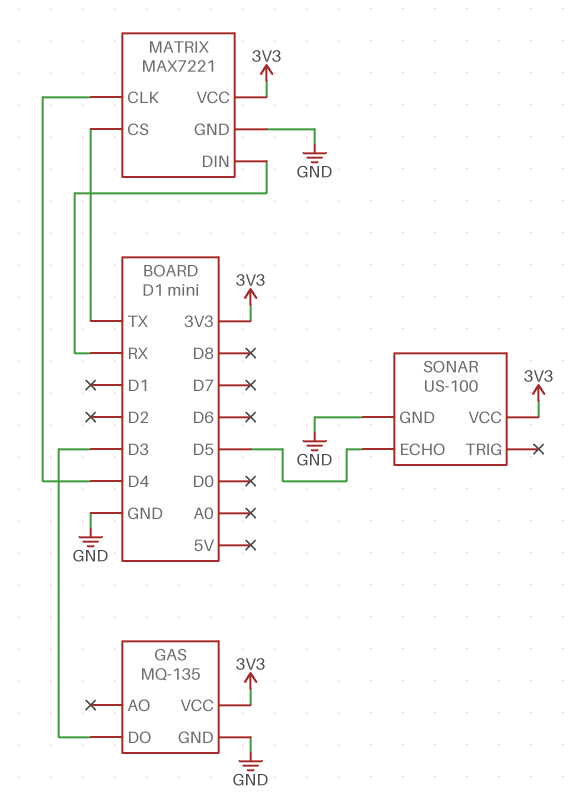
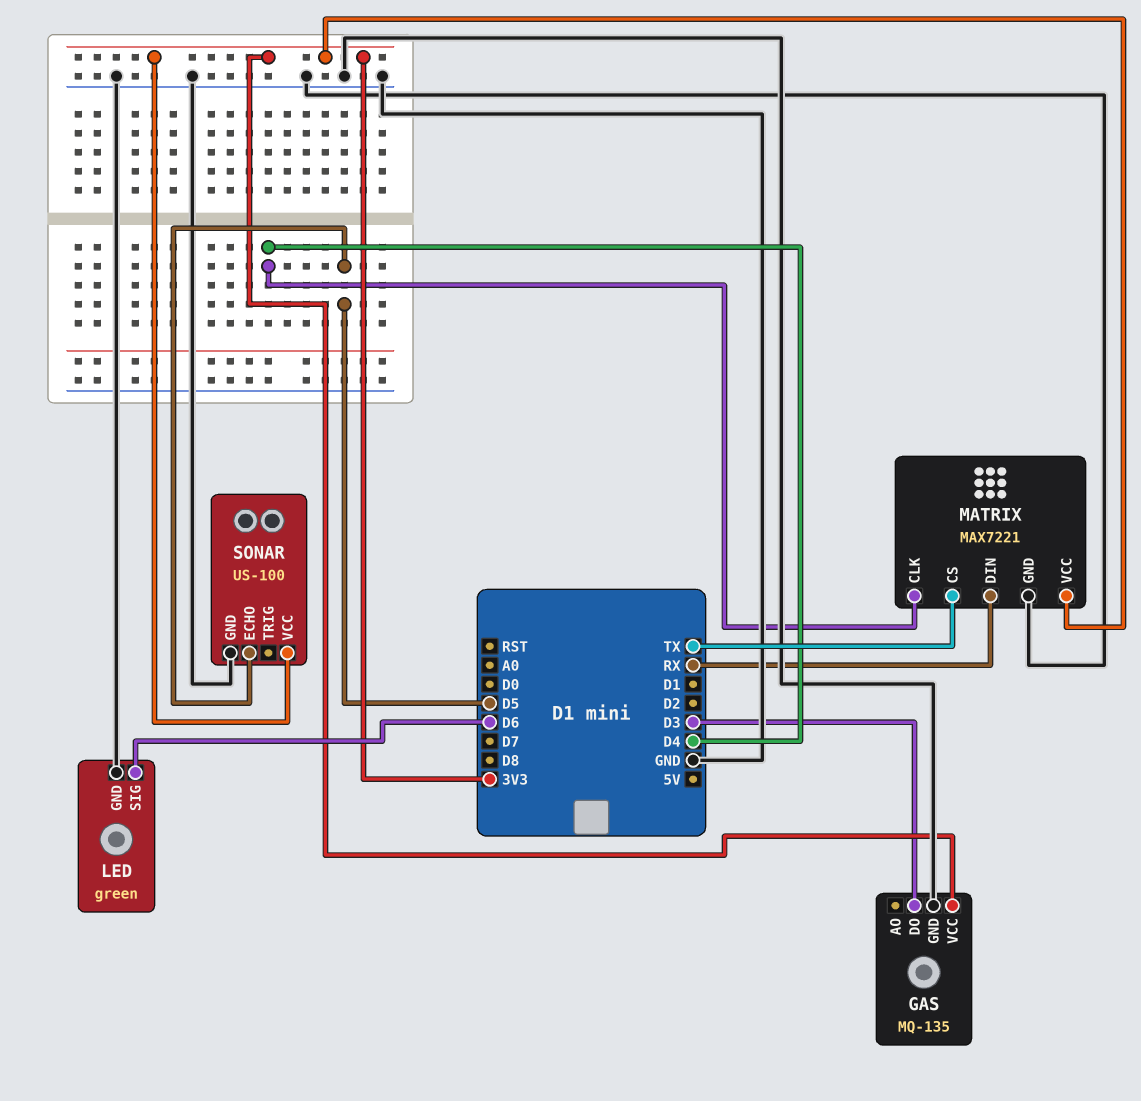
LED: none -> green
LED pin GND: none -> GND
LED pin SIG: none -> D6

